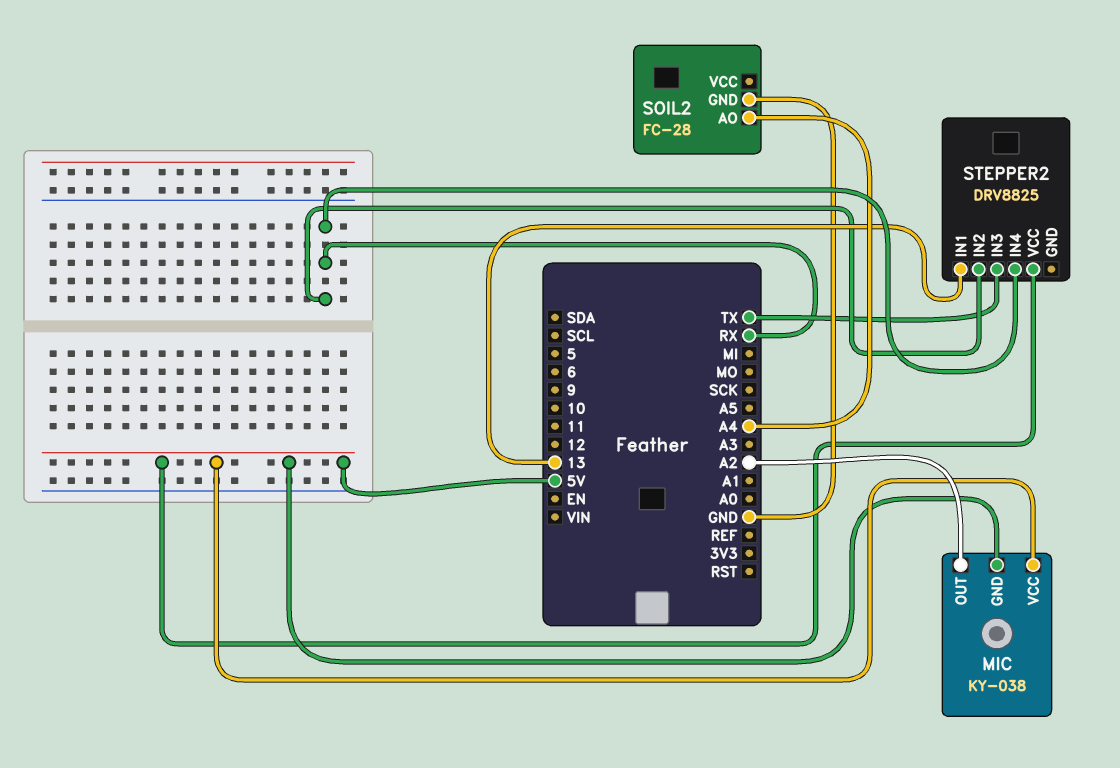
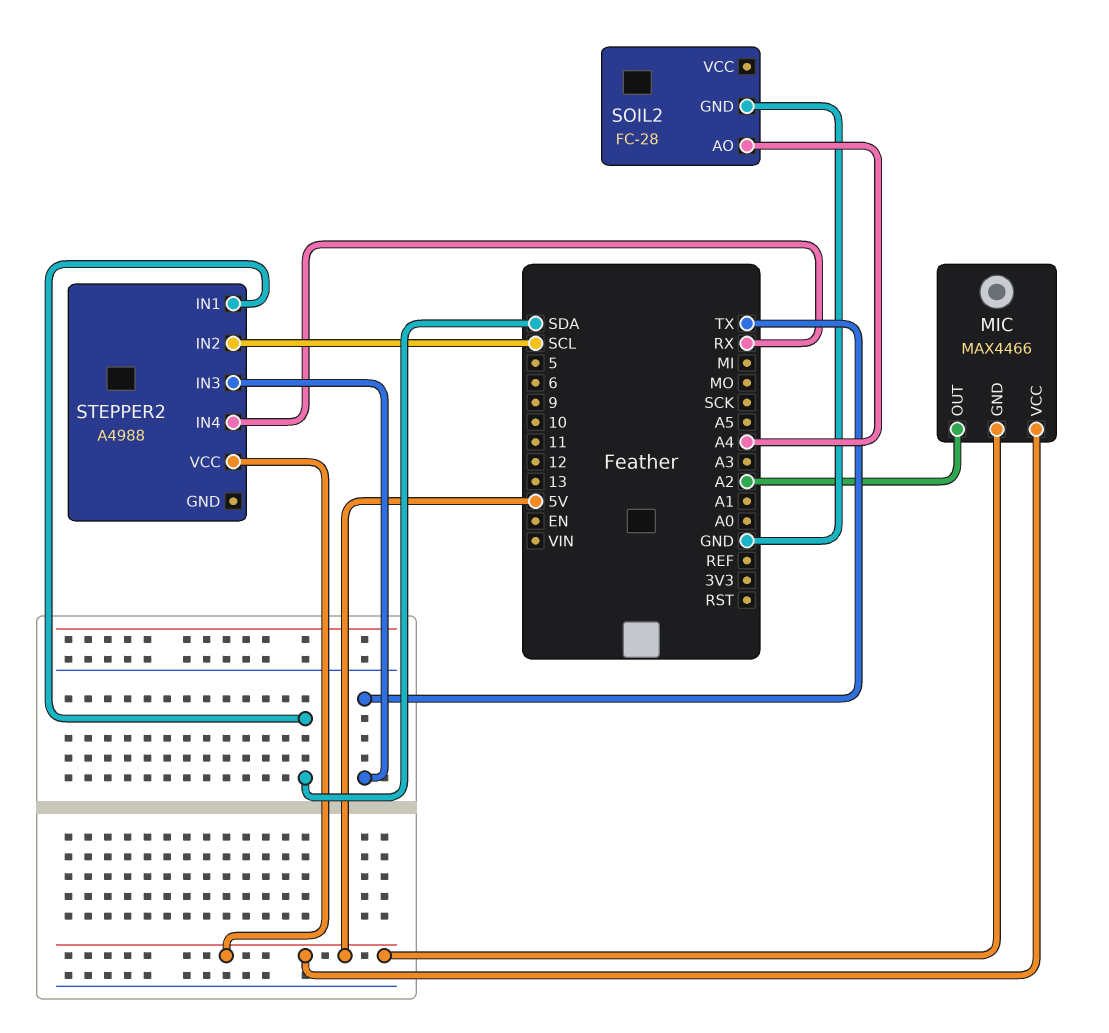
MIC: KY-038 -> MAX4466
STEPPER2: DRV8825 -> A4988
STEPPER2 pin IN1: 13 -> SDA
STEPPER2 pin IN2: RX -> SCL

